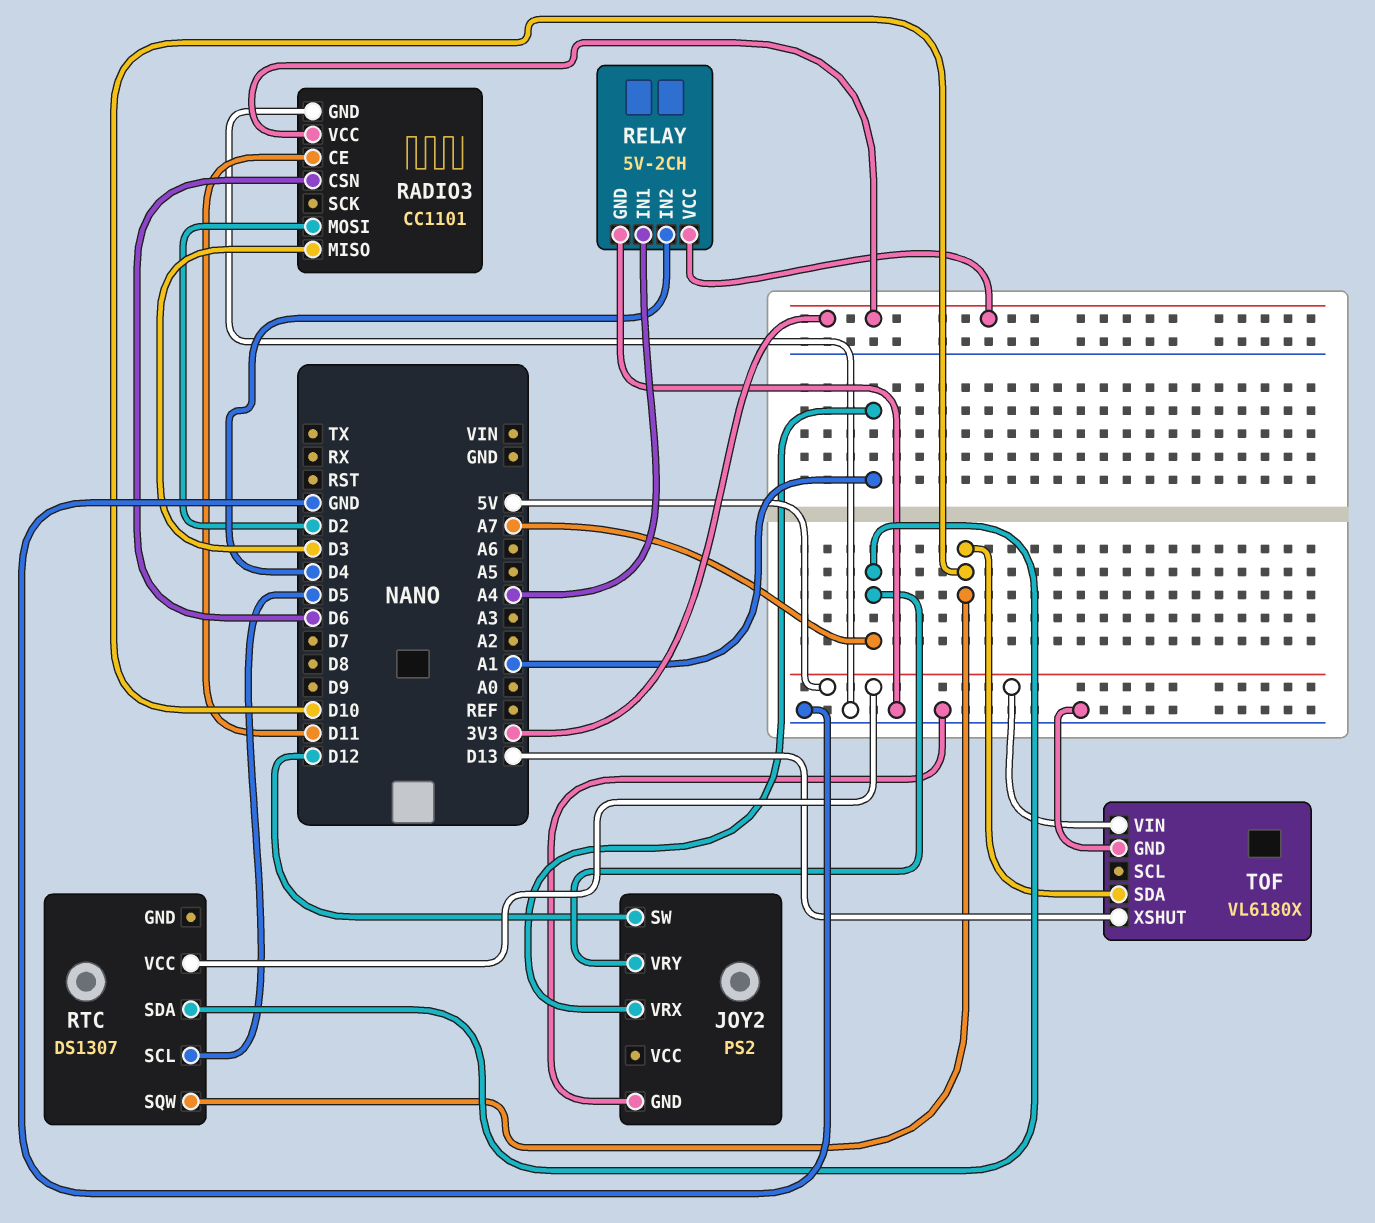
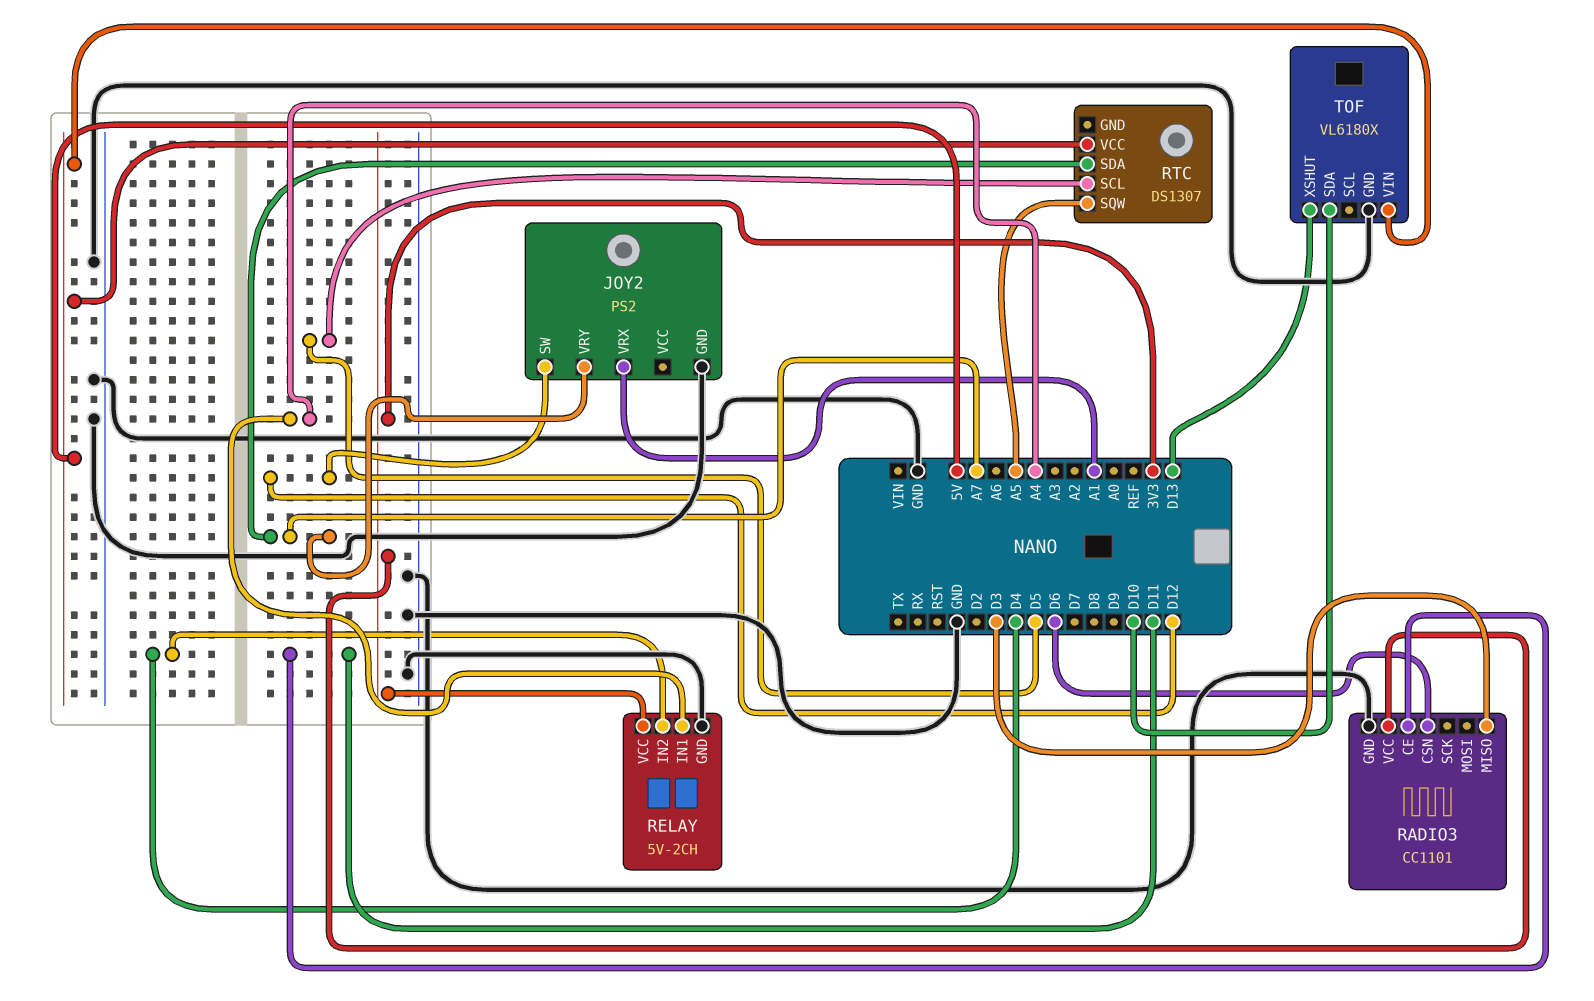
RADIO3 pin MOSI: D2 -> none
RTC pin SQW: D10 -> A5

